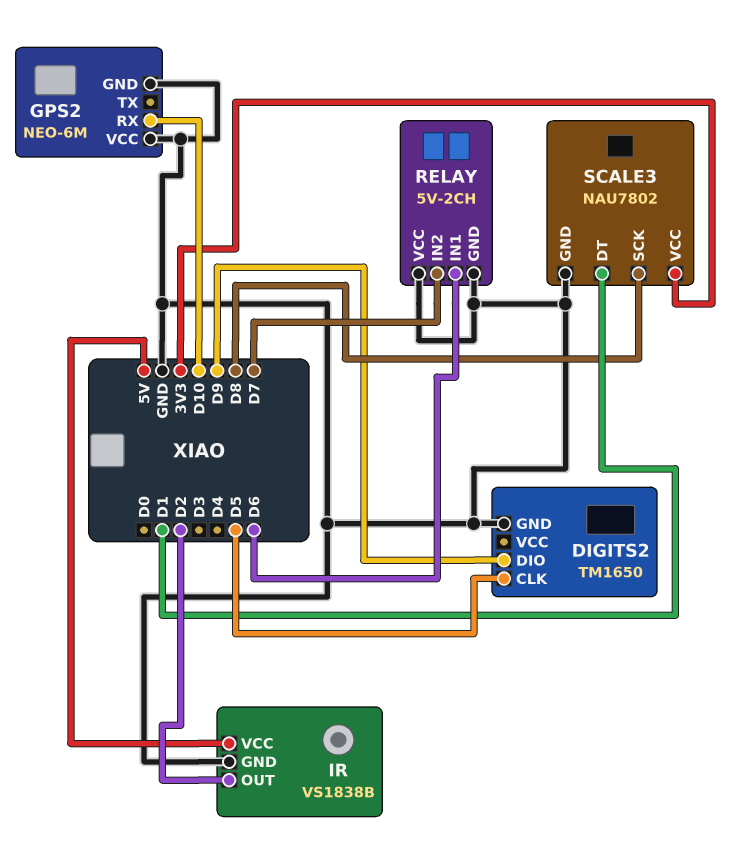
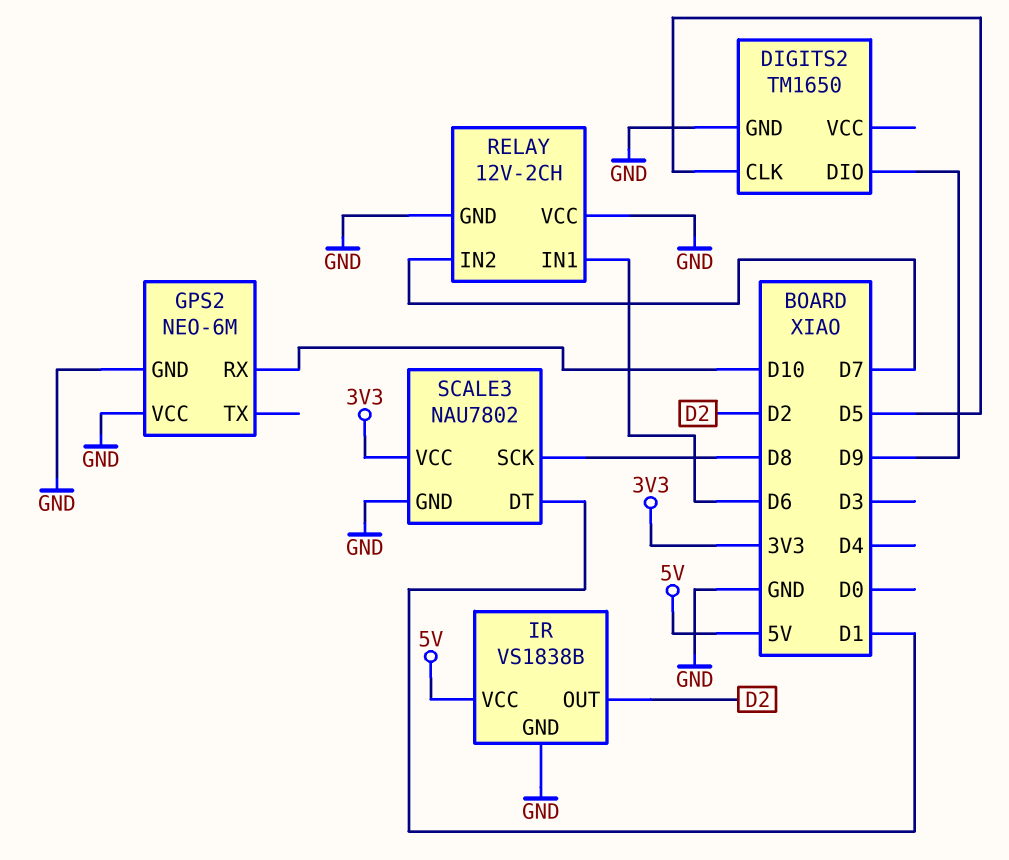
RELAY: 5V-2CH -> 12V-2CH

